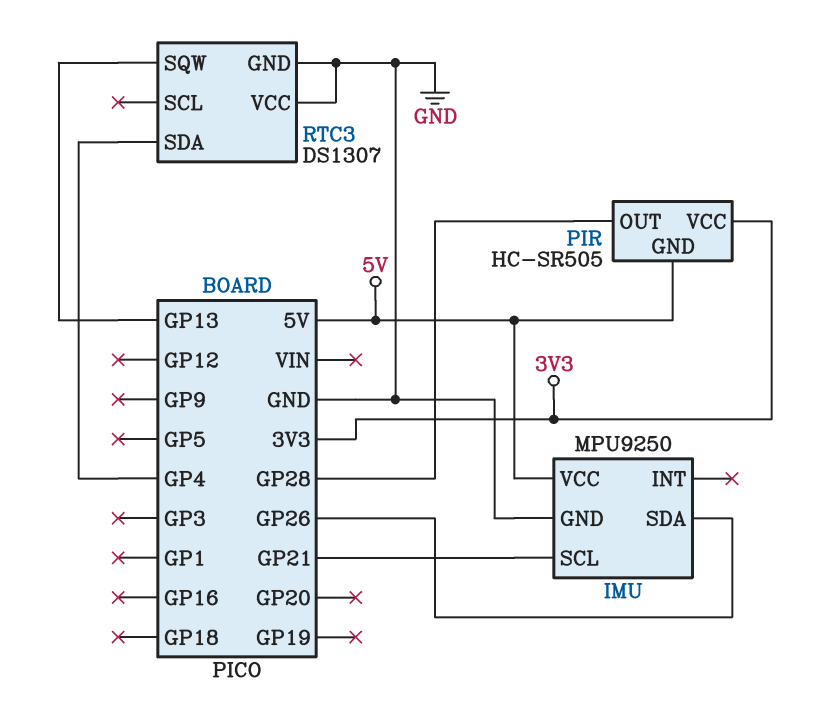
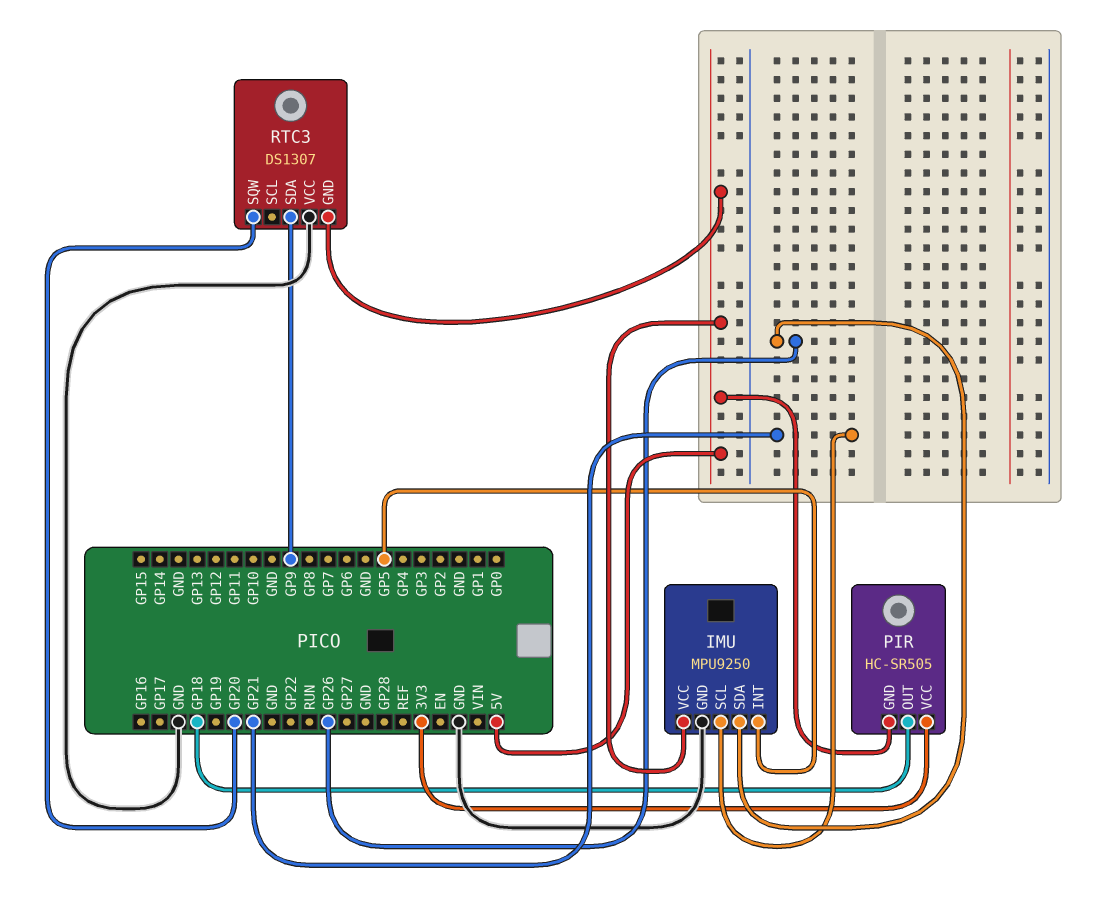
IMU pin INT: none -> GP5
PIR pin OUT: GP28 -> GP18
RTC3 pin GND: GND -> 5V
RTC3 pin SDA: GP4 -> GP9
RTC3 pin SQW: GP13 -> GP20

